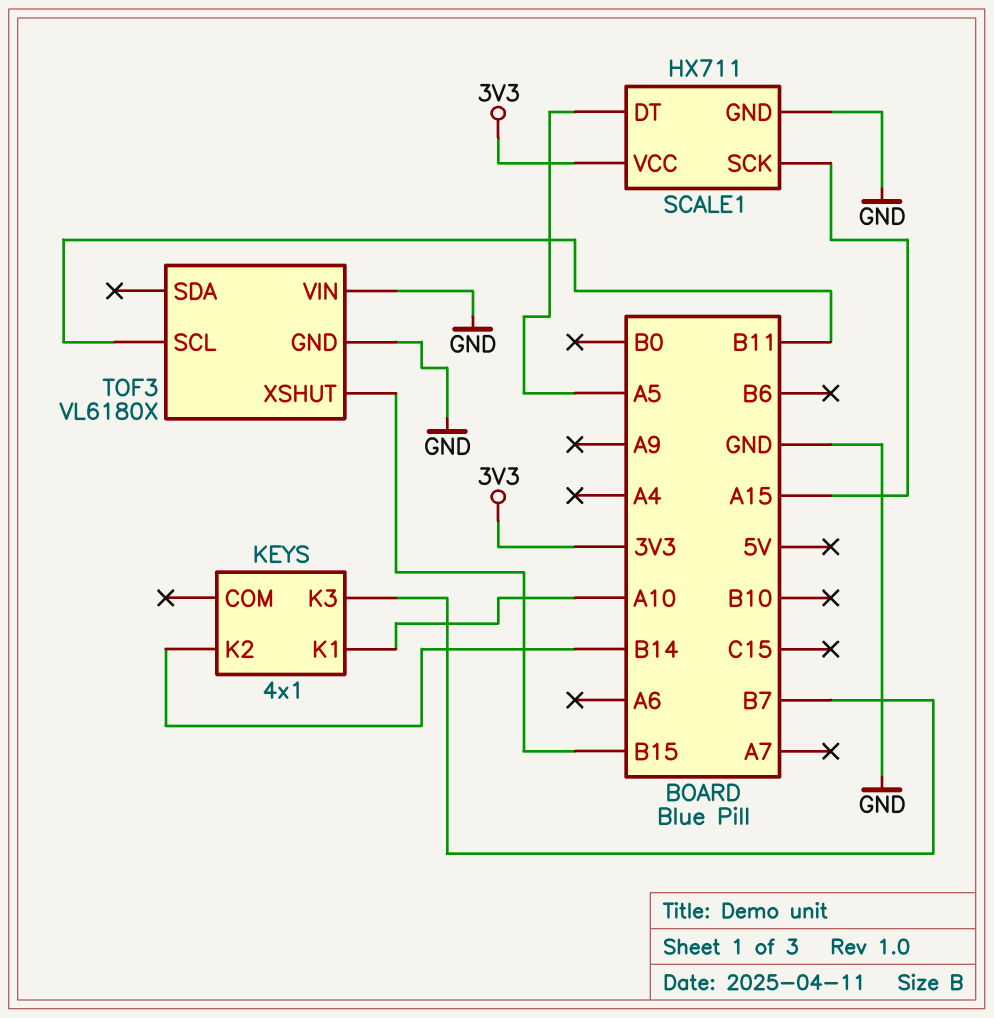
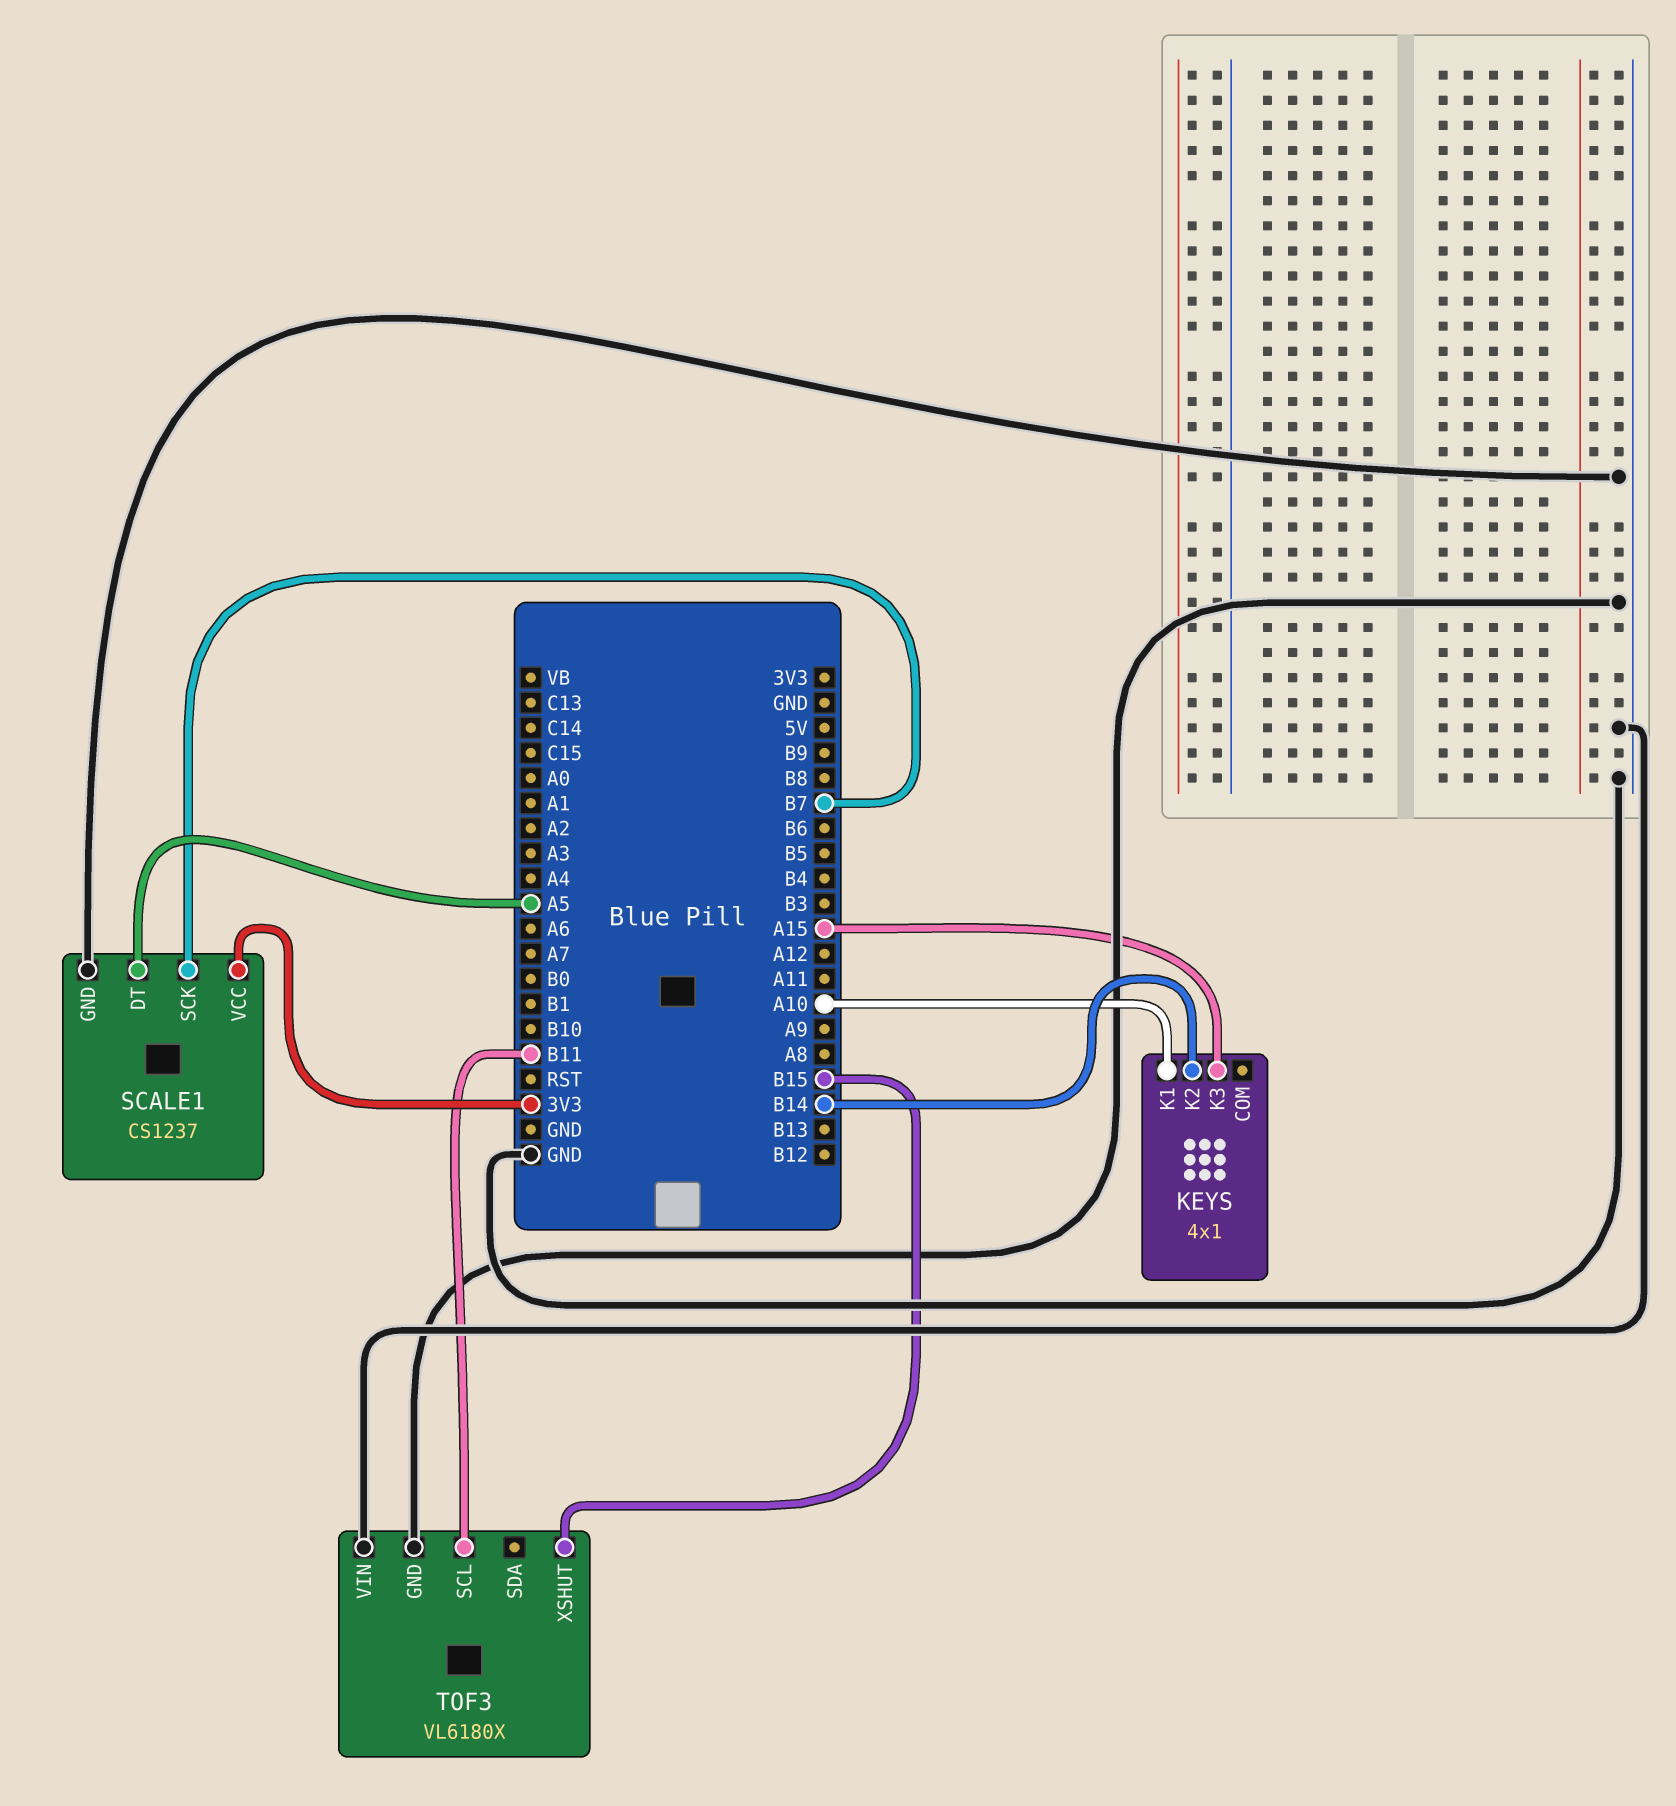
KEYS pin K3: B7 -> A15
SCALE1: HX711 -> CS1237
SCALE1 pin SCK: A15 -> B7

